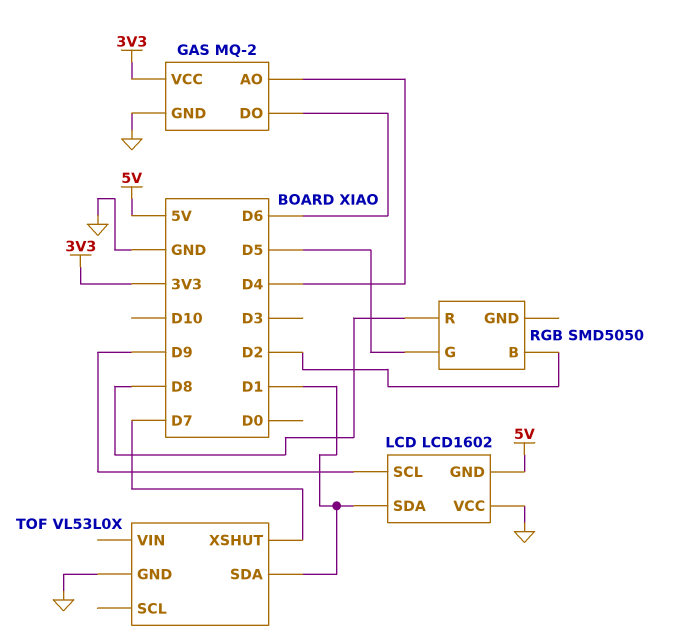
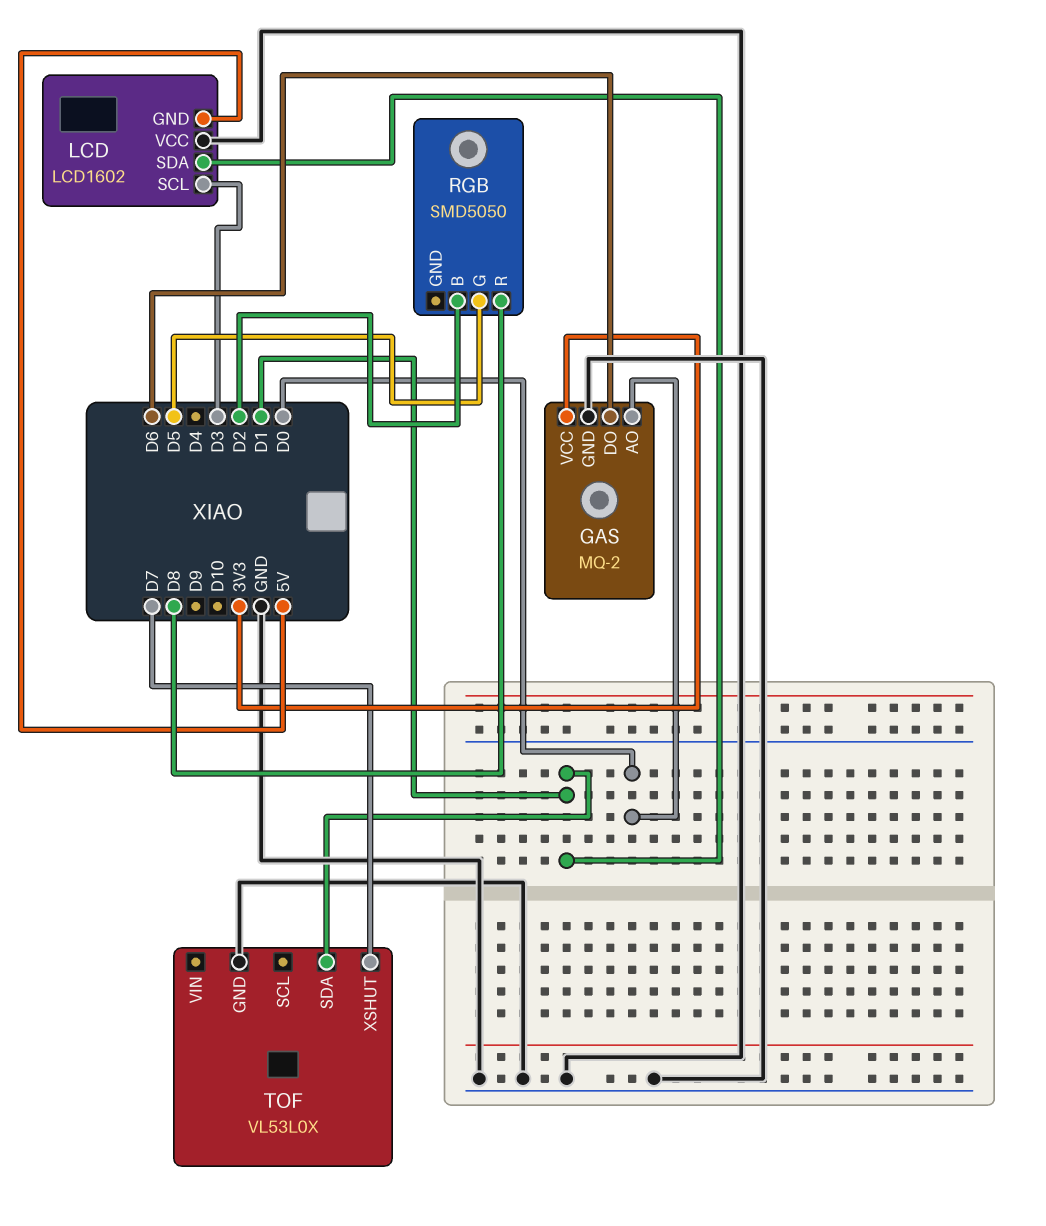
GAS pin AO: D4 -> D0
LCD pin SCL: D9 -> D3

